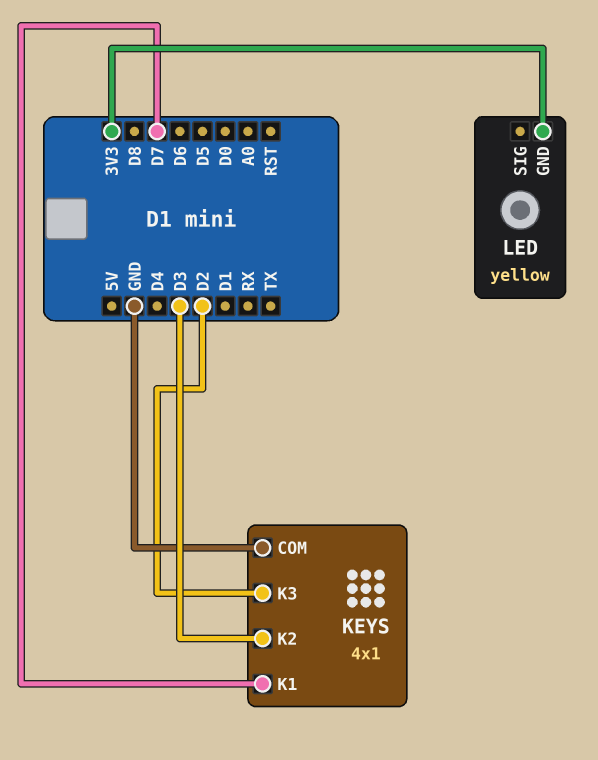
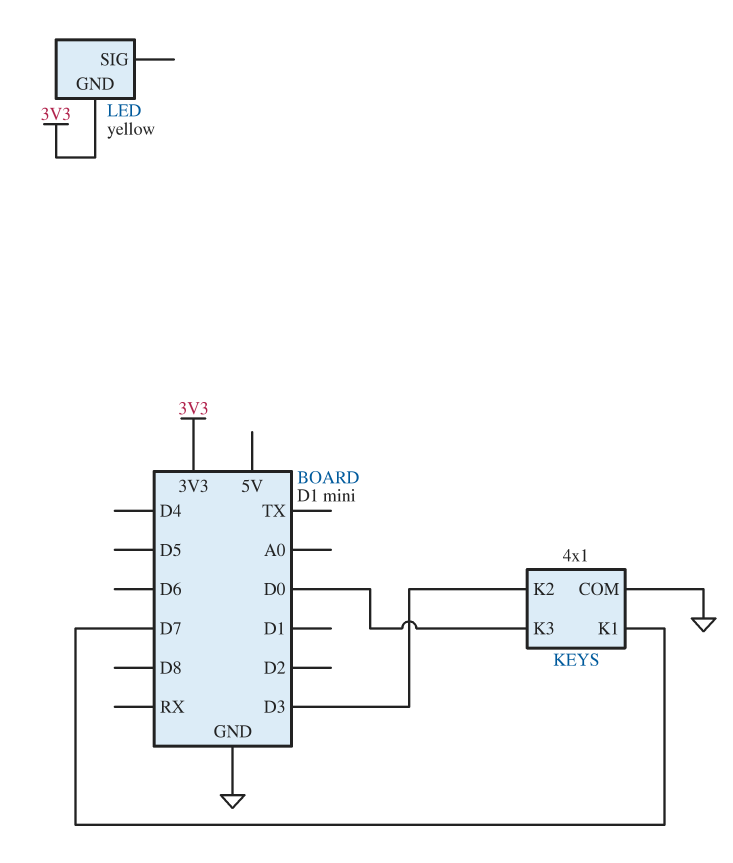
KEYS pin K3: D2 -> D0

